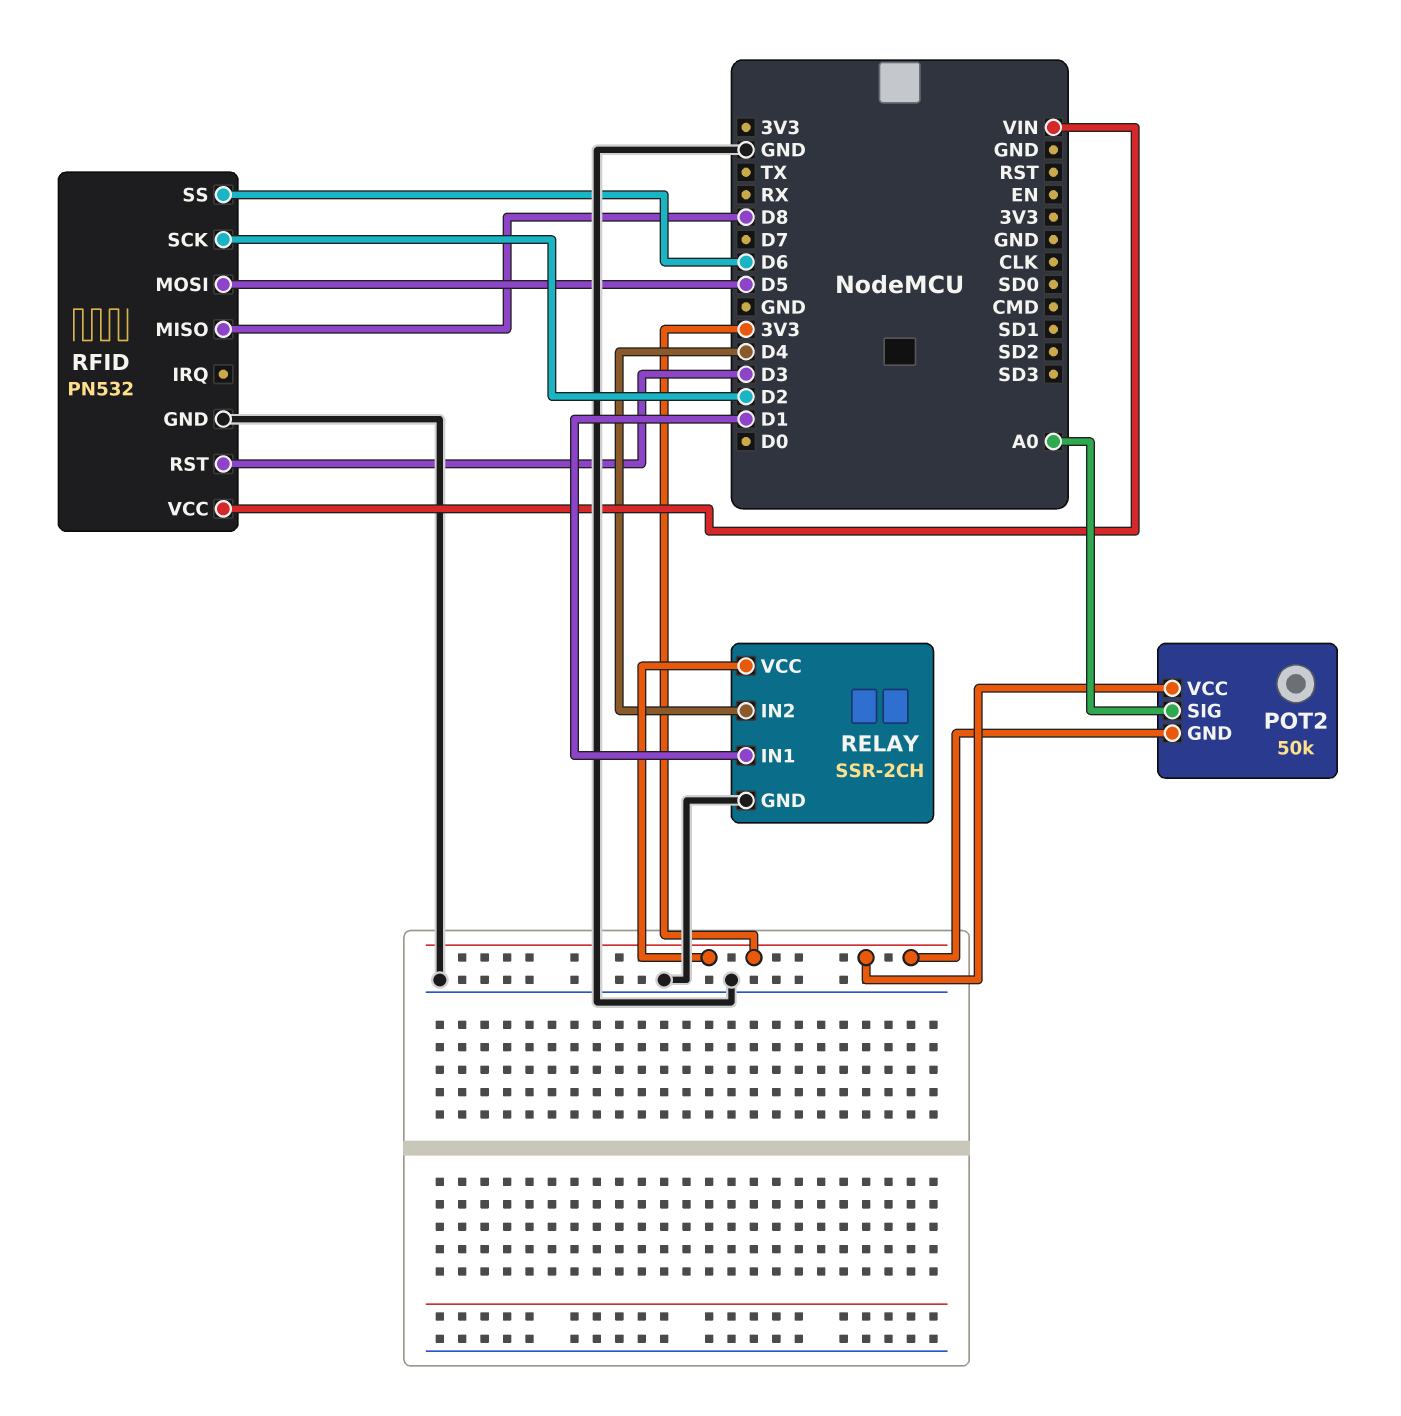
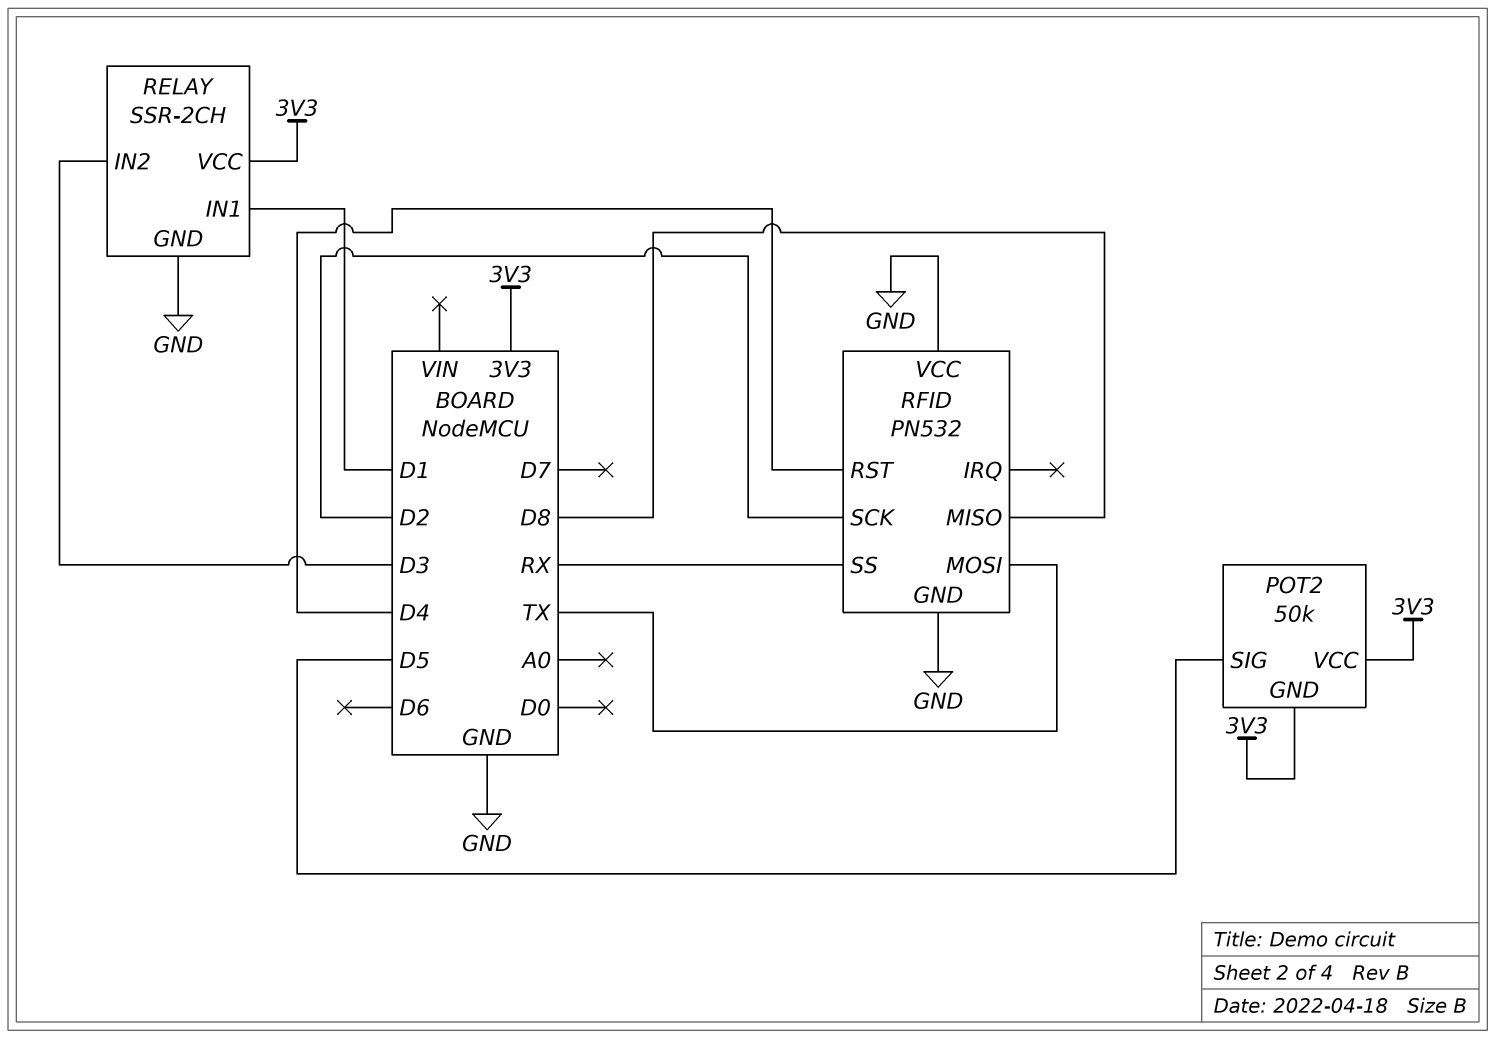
POT2 pin SIG: A0 -> D5
RELAY pin IN2: D4 -> D3
RFID pin MOSI: D5 -> TX
RFID pin RST: D3 -> D4
RFID pin SS: D6 -> RX
RFID pin VCC: VIN -> GND

